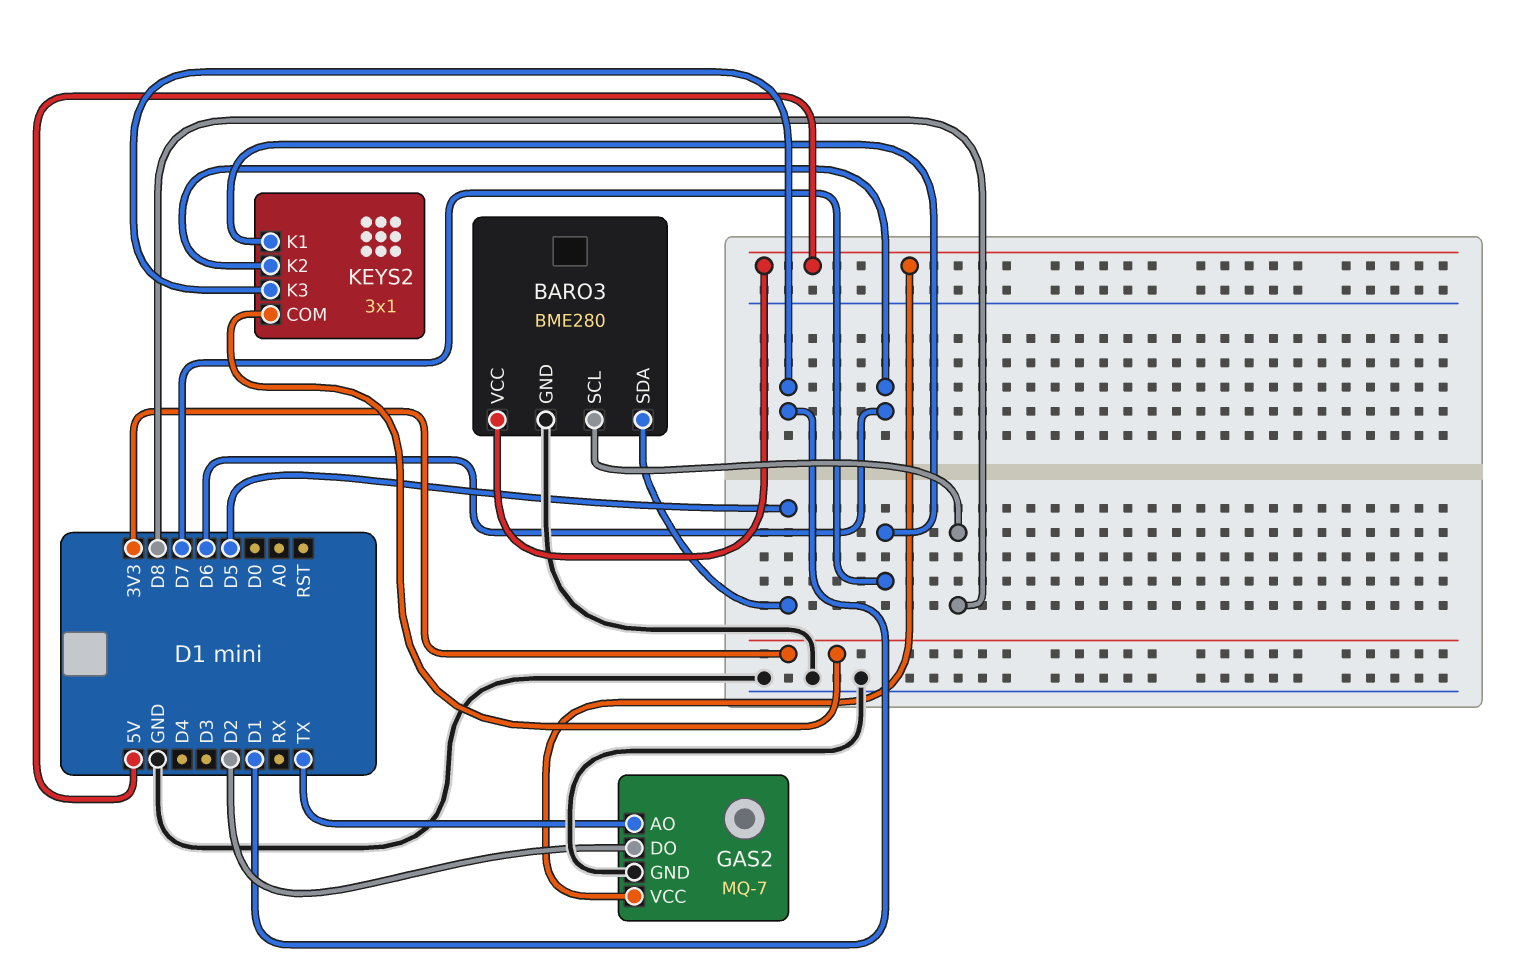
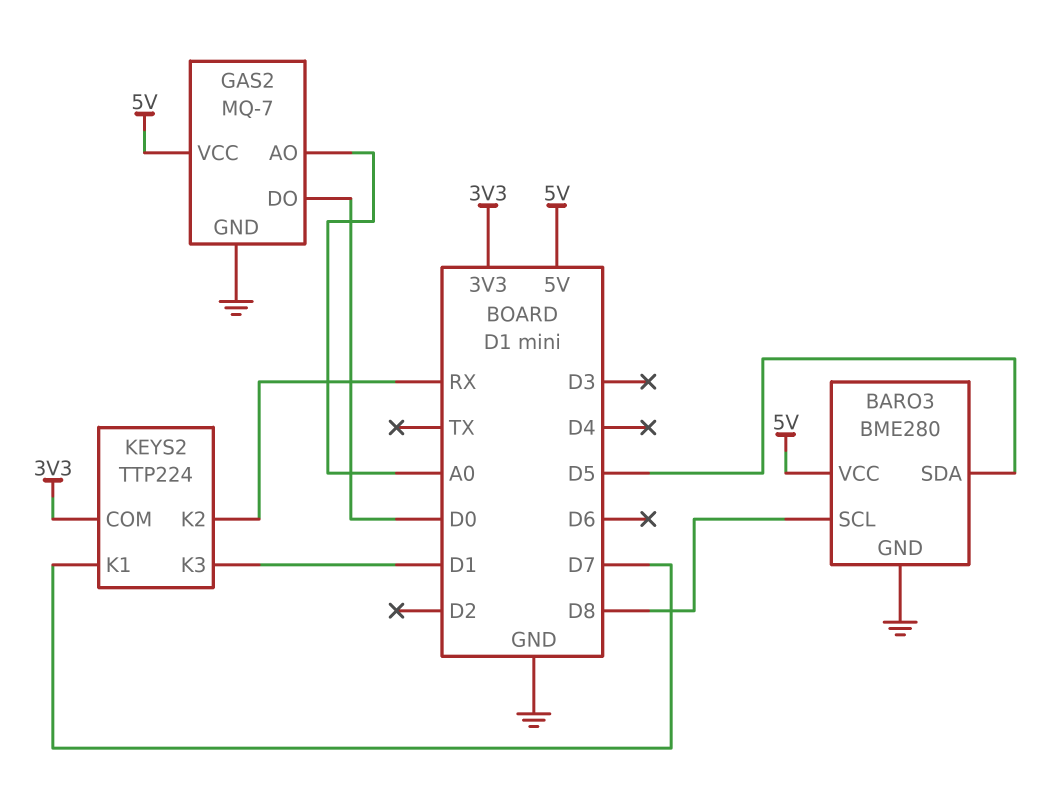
GAS2 pin AO: TX -> A0
GAS2 pin DO: D2 -> D0
KEYS2: 3x1 -> TTP224
KEYS2 pin K2: D6 -> RX

